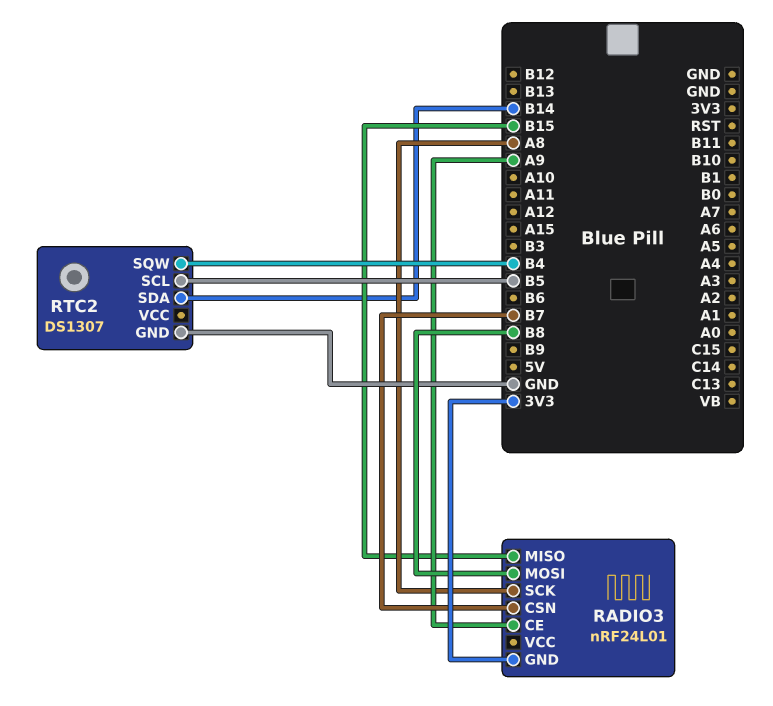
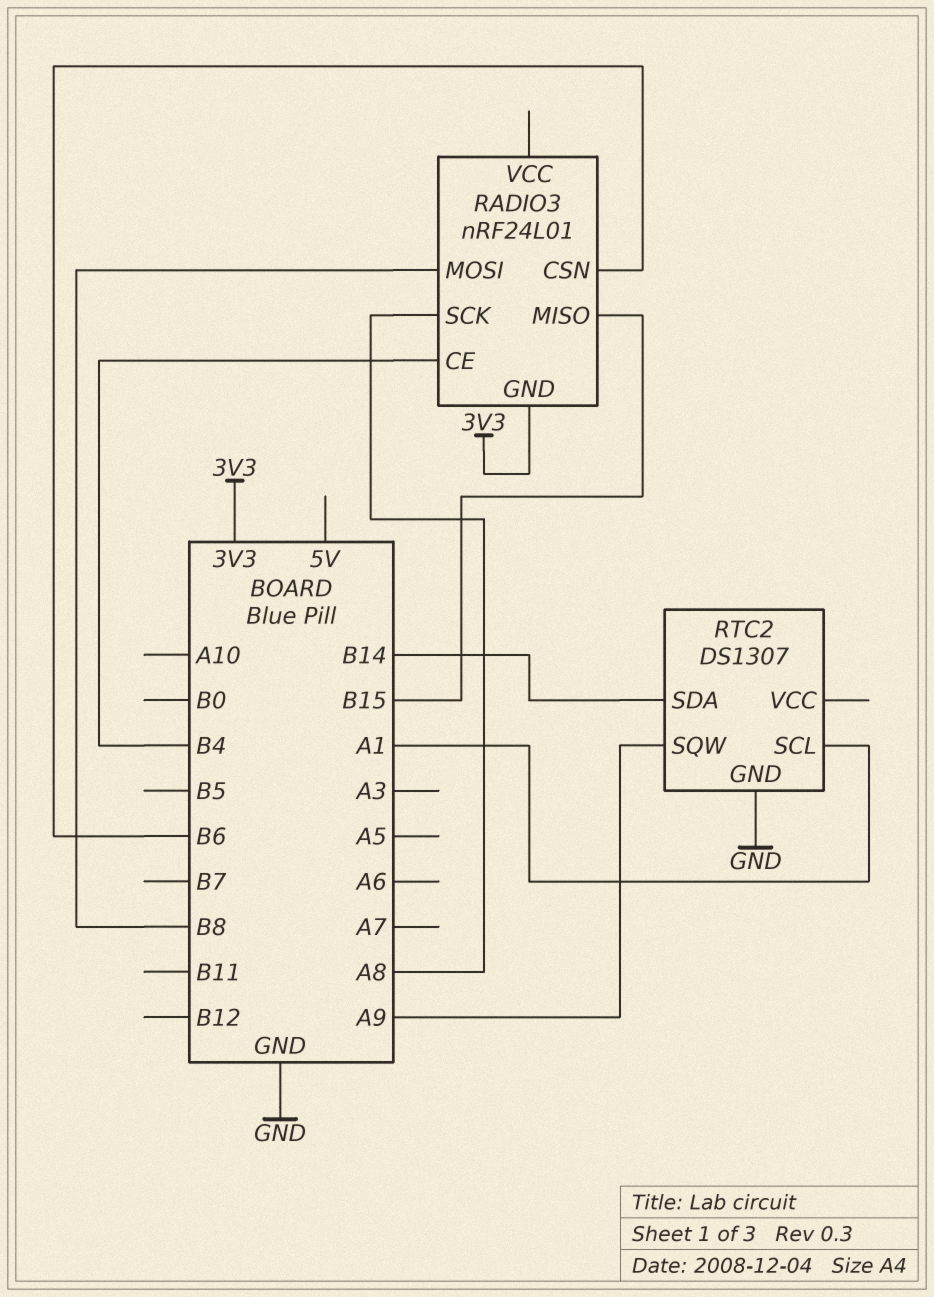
RADIO3 pin CE: A9 -> B4
RADIO3 pin CSN: B7 -> B6
RTC2 pin SCL: B5 -> A1
RTC2 pin SQW: B4 -> A9

